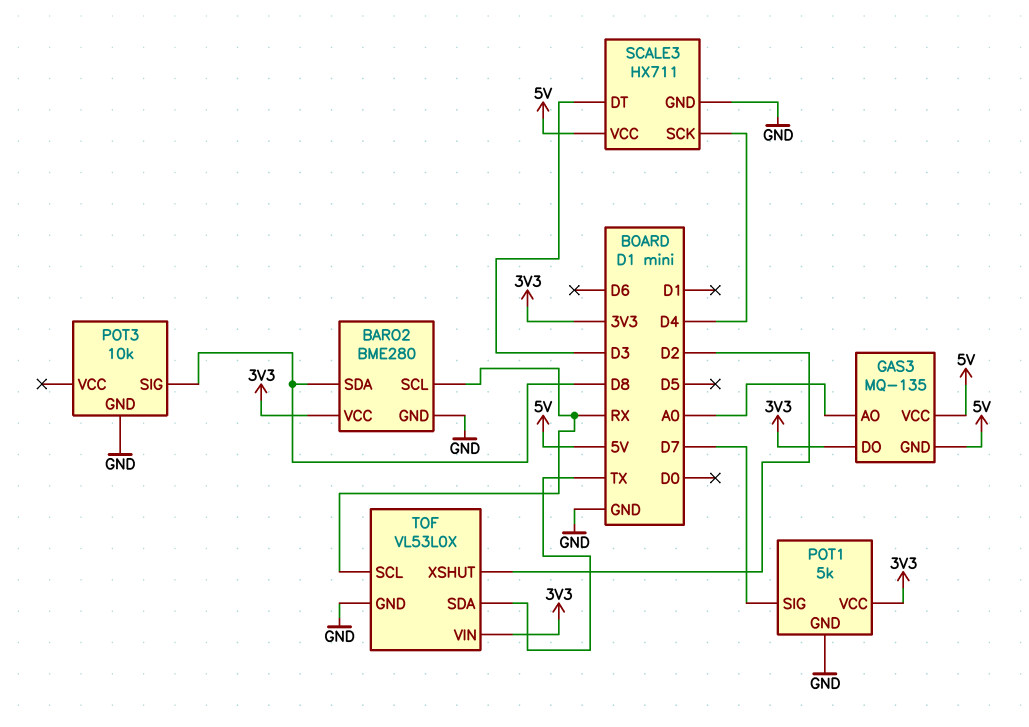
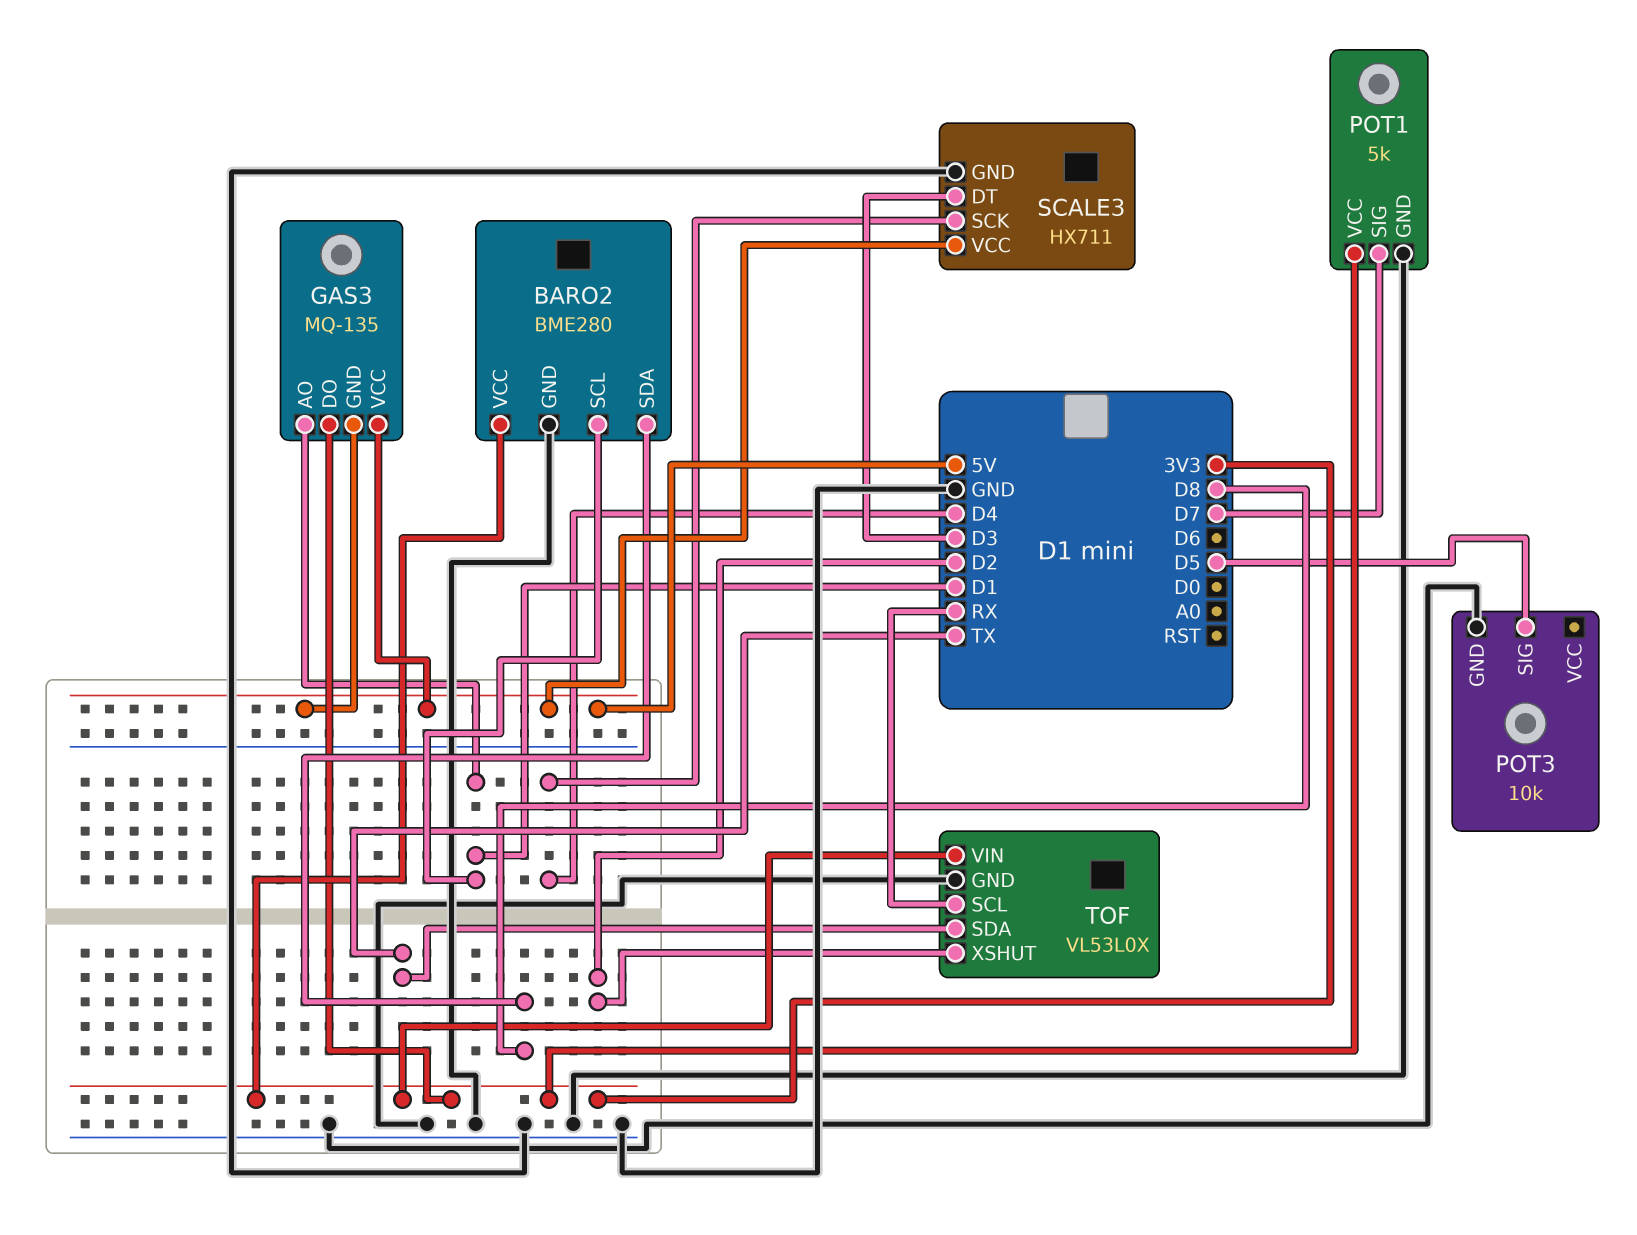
BARO2 pin SCL: RX -> D1
GAS3 pin AO: A0 -> D1
POT3 pin SIG: D8 -> D5

